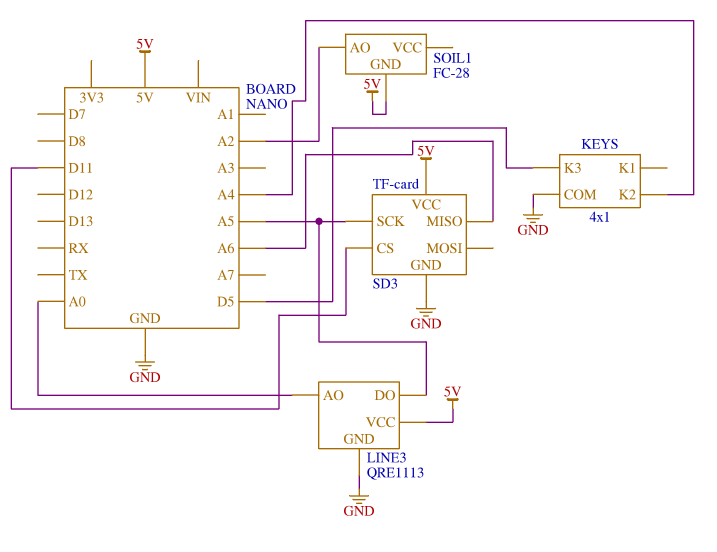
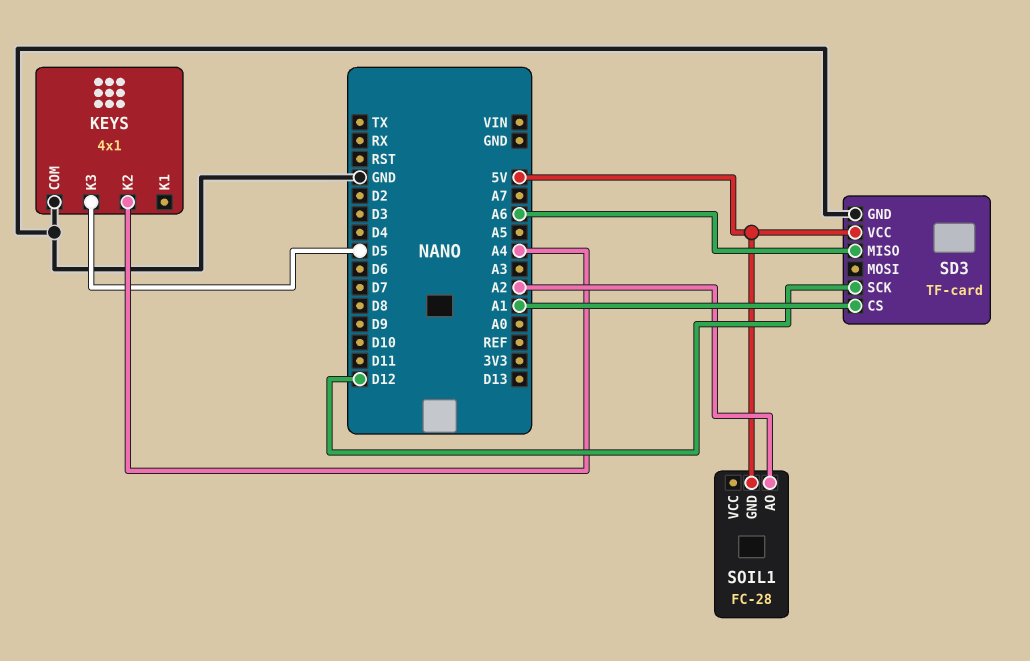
LINE3: QRE1113 -> none
LINE3 pin AO: A0 -> none
LINE3 pin DO: A5 -> none
LINE3 pin GND: GND -> none
LINE3 pin VCC: 5V -> none
SD3 pin CS: D11 -> A1
SD3 pin SCK: A5 -> D12

